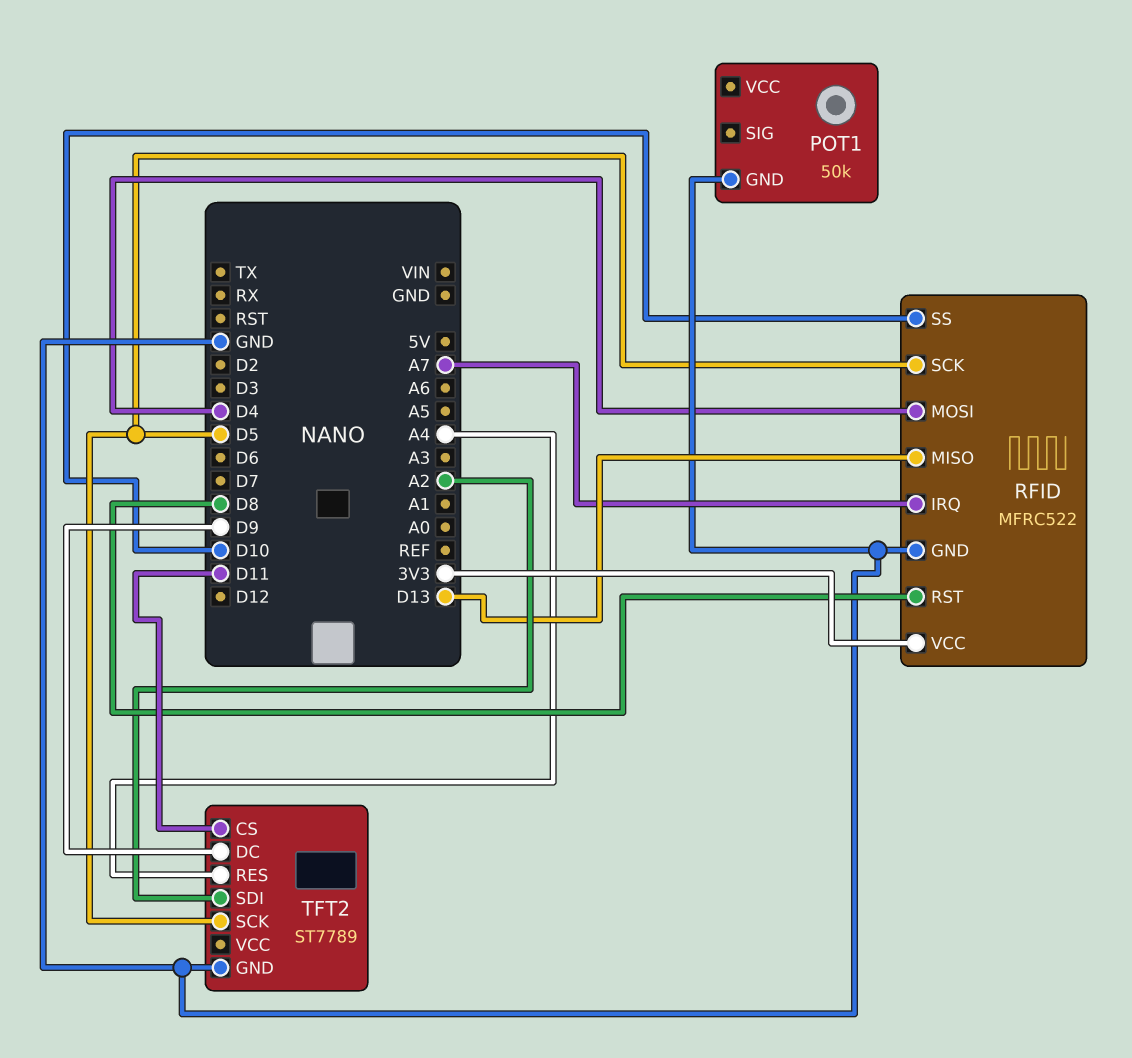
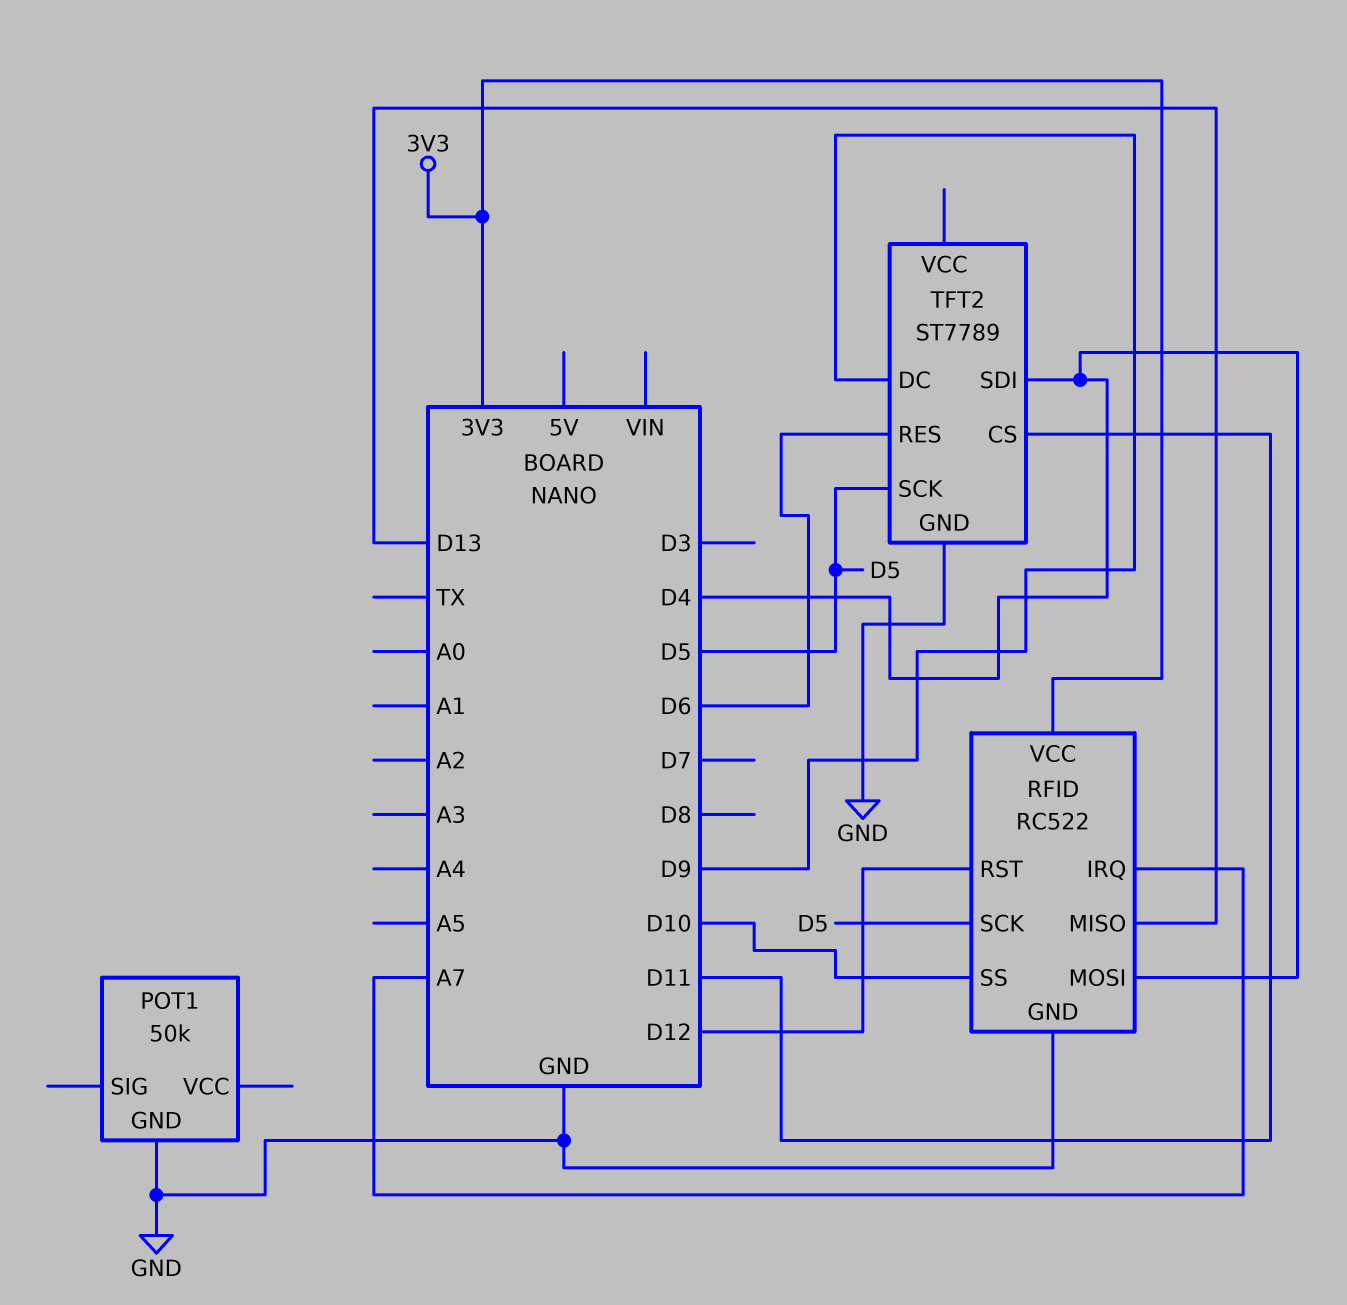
RFID: MFRC522 -> RC522
RFID pin RST: D8 -> D12
TFT2 pin RES: A4 -> D6
TFT2 pin SDI: A2 -> D4

